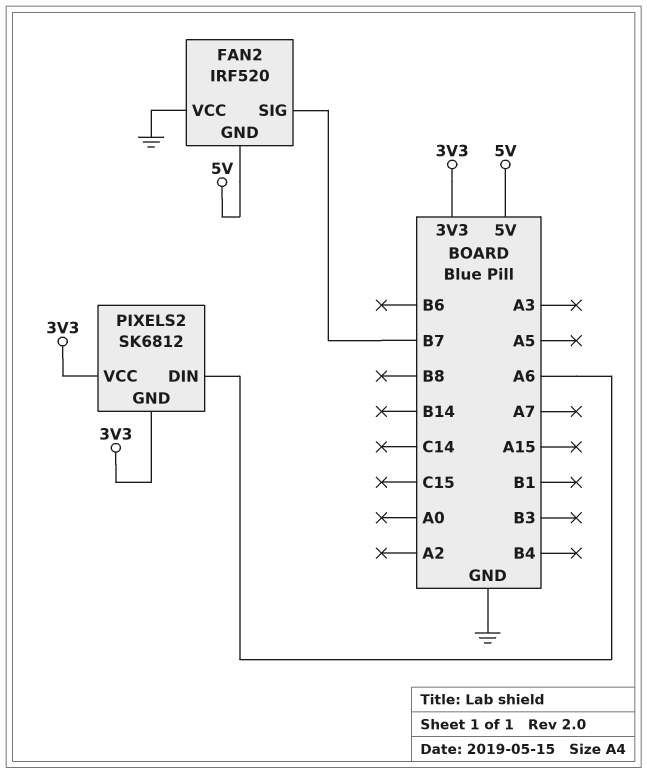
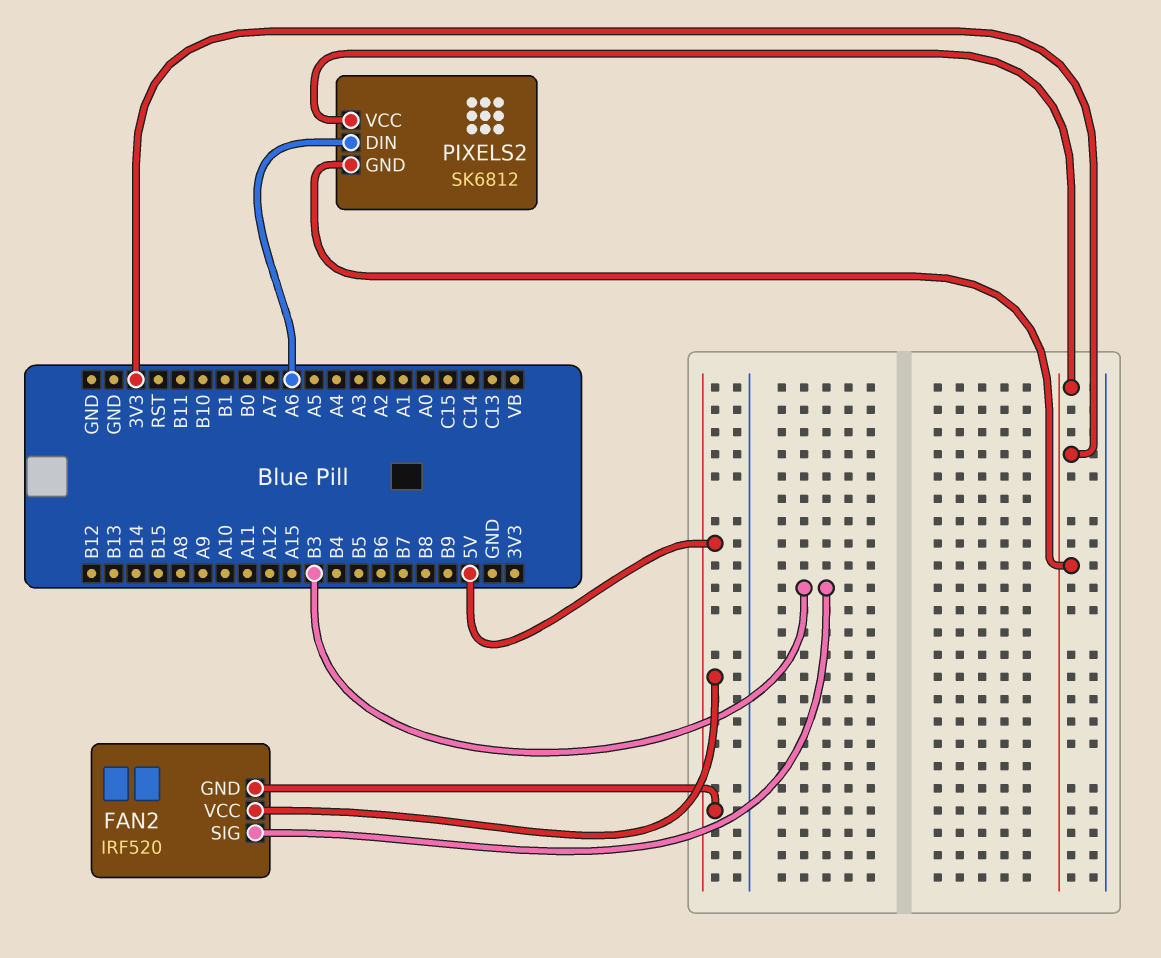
FAN2 pin SIG: B7 -> B3
FAN2 pin VCC: GND -> 5V

